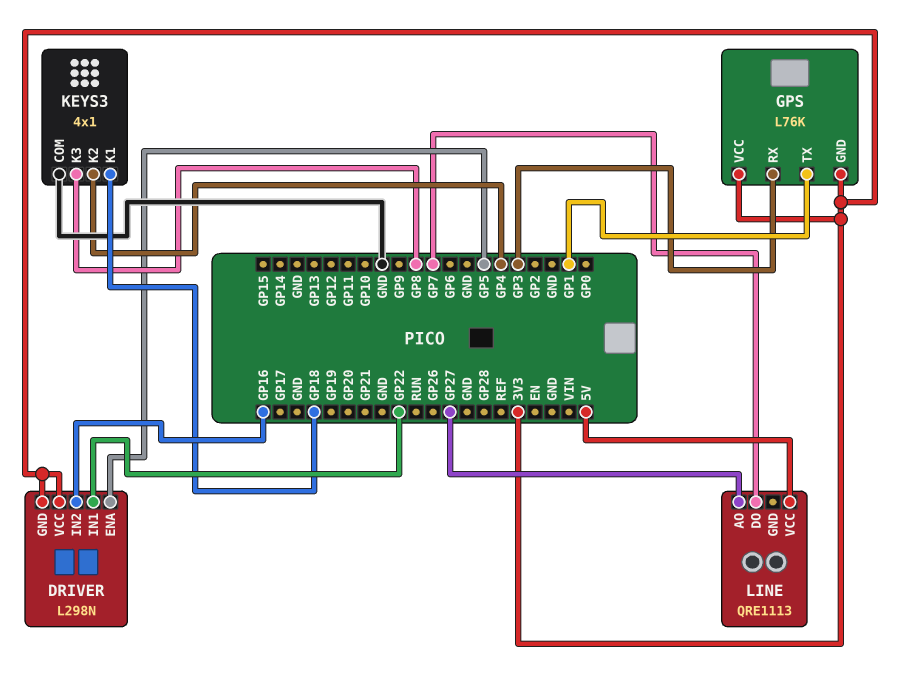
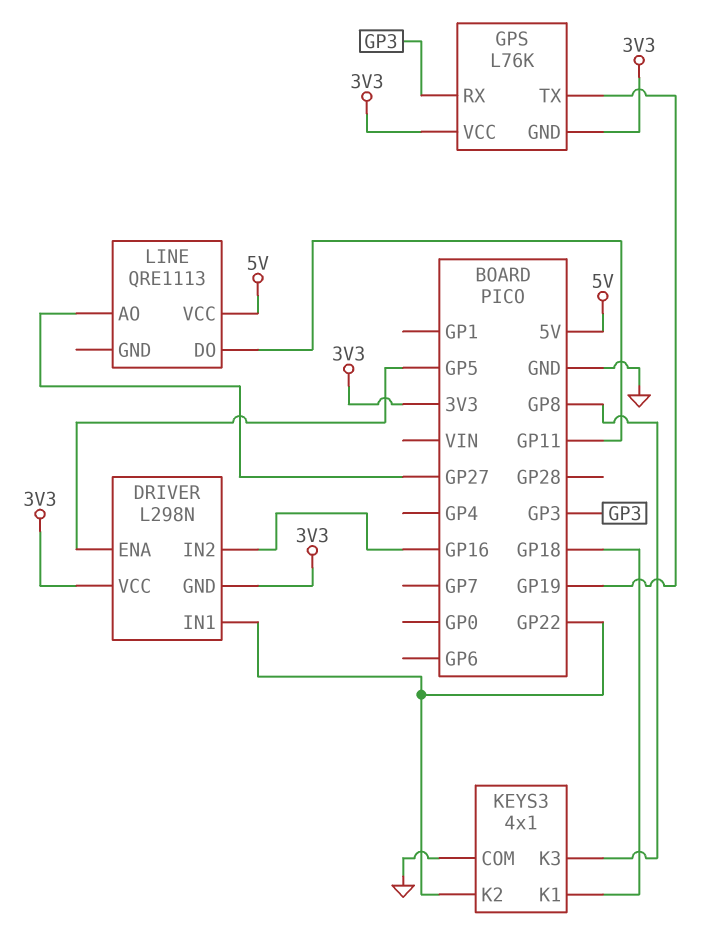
GPS pin TX: GP1 -> GP19
KEYS3 pin K2: GP4 -> GP22
LINE pin DO: GP7 -> GP11

